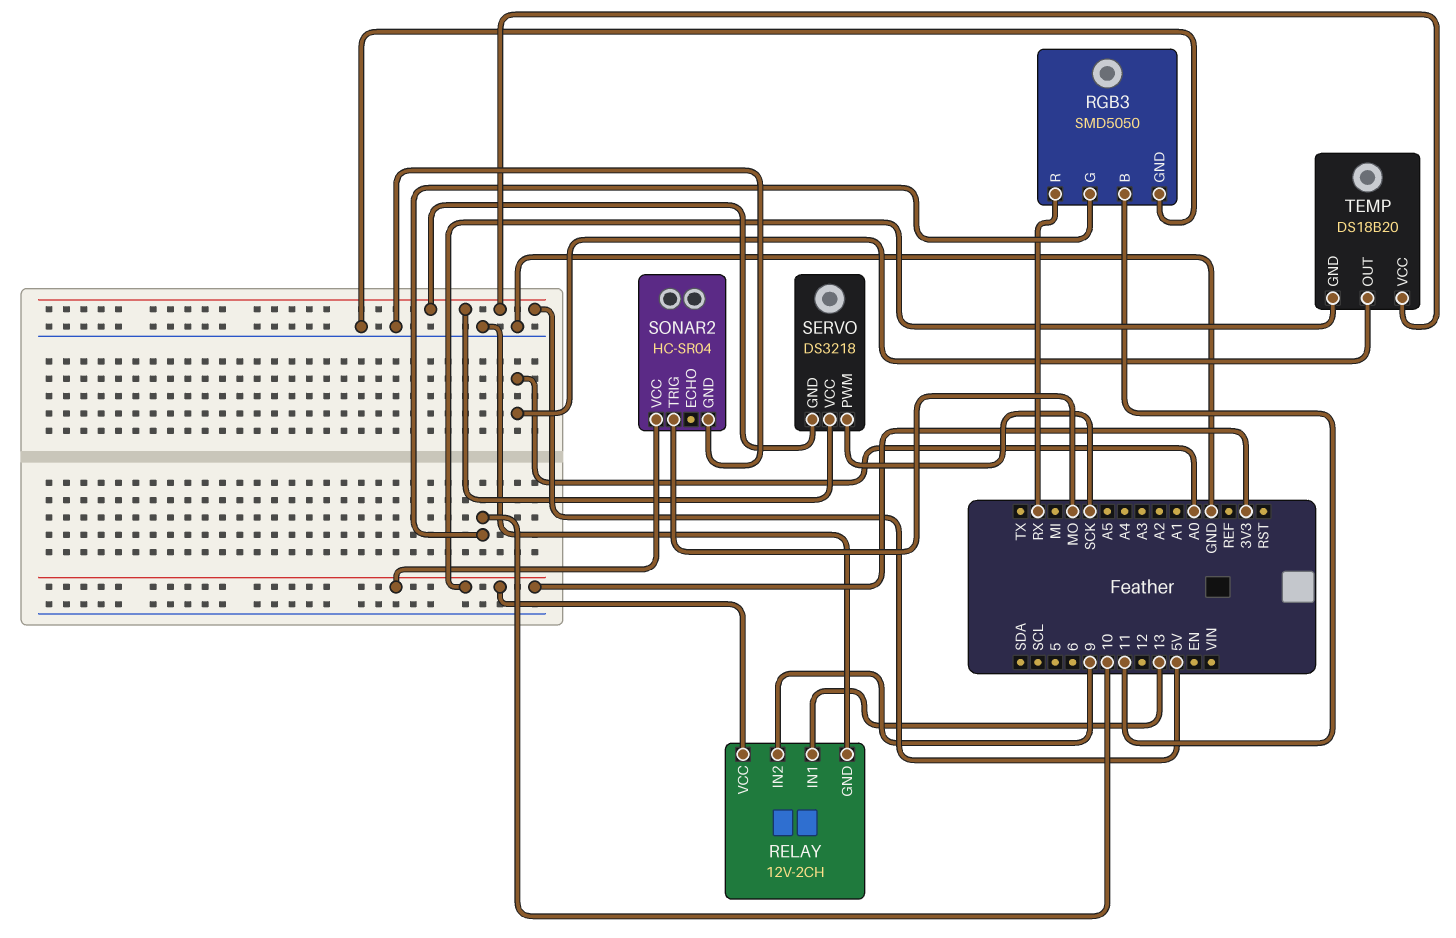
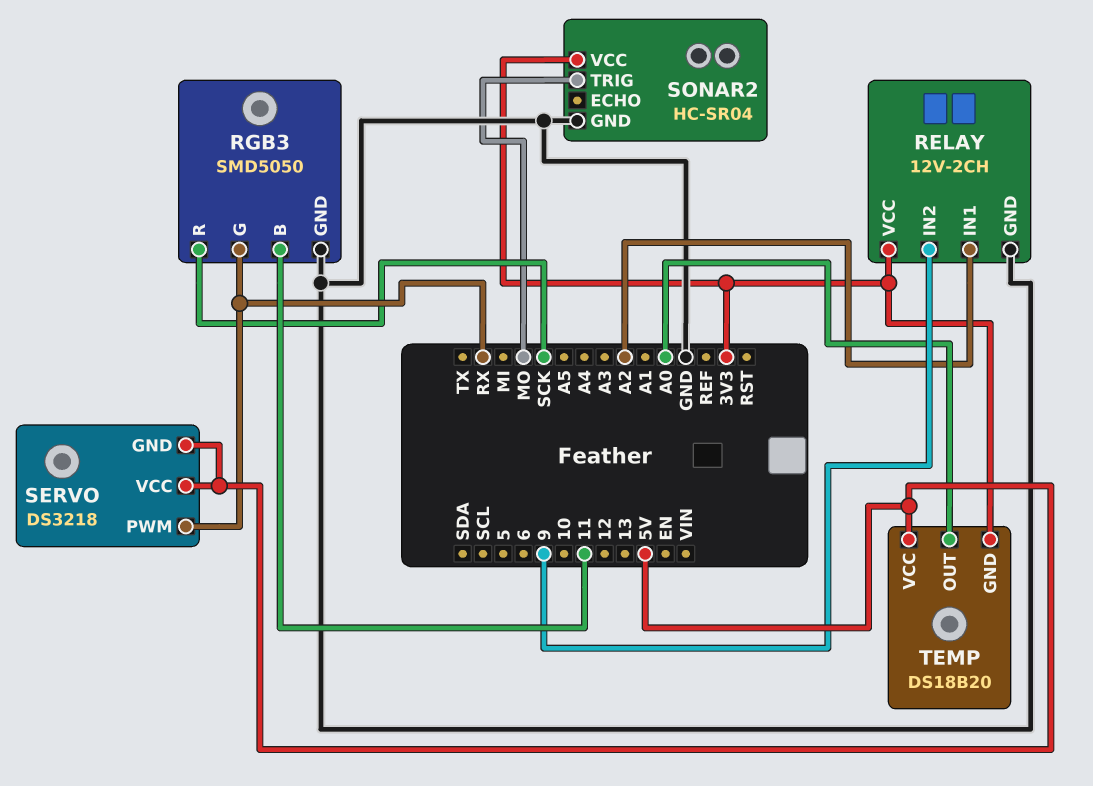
RELAY pin IN1: 13 -> A2
RGB3 pin G: 10 -> RX
RGB3 pin R: RX -> SCK
SERVO pin PWM: SCK -> RX

